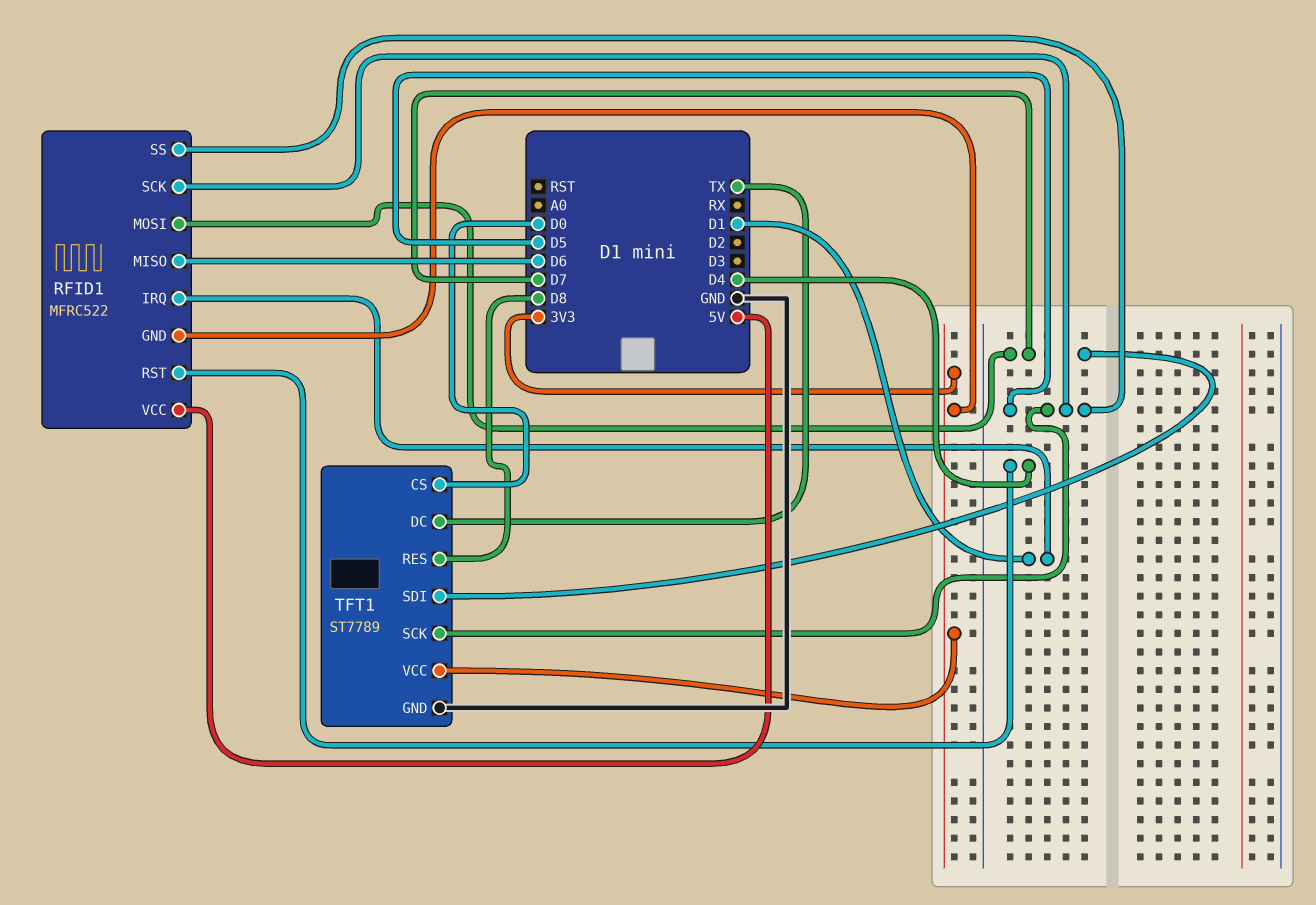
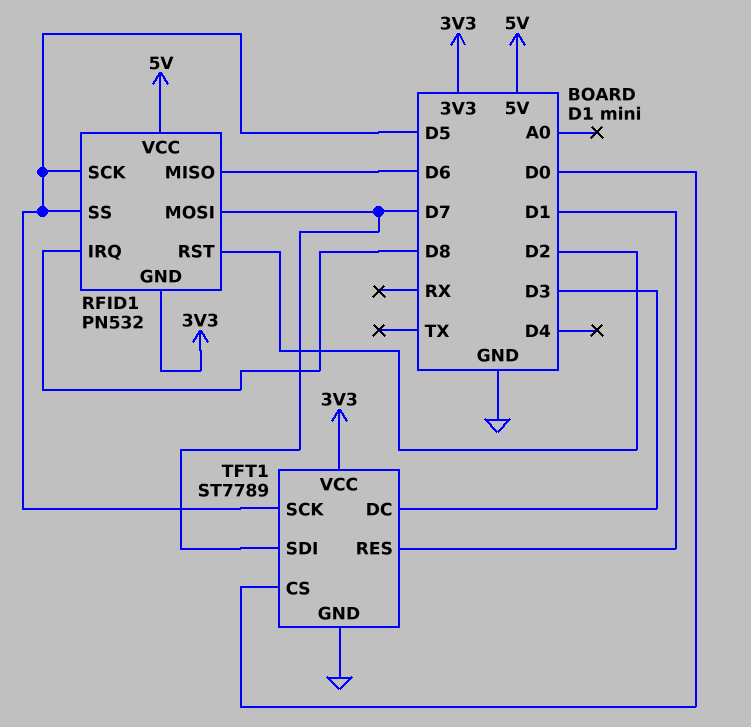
RFID1: MFRC522 -> PN532
RFID1 pin IRQ: D1 -> D8
RFID1 pin RST: D4 -> D2
TFT1 pin DC: TX -> D3
TFT1 pin RES: D8 -> D1

